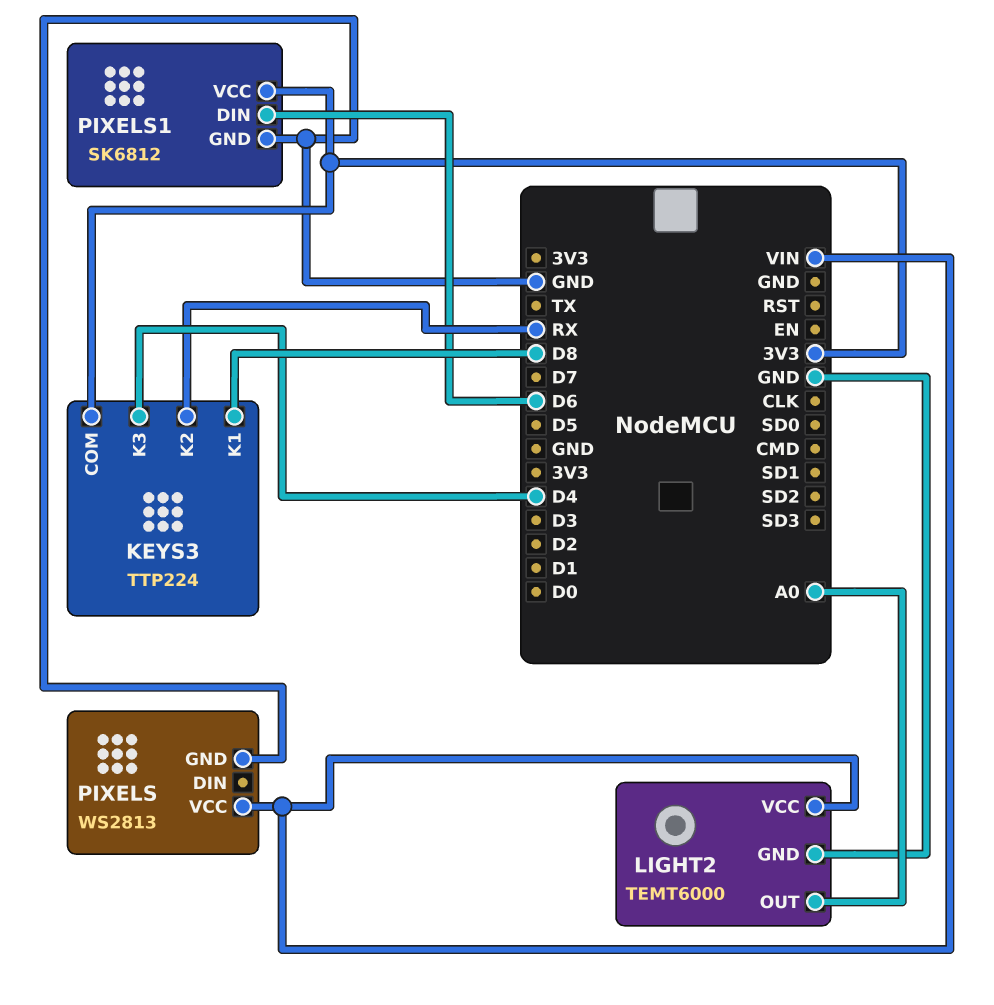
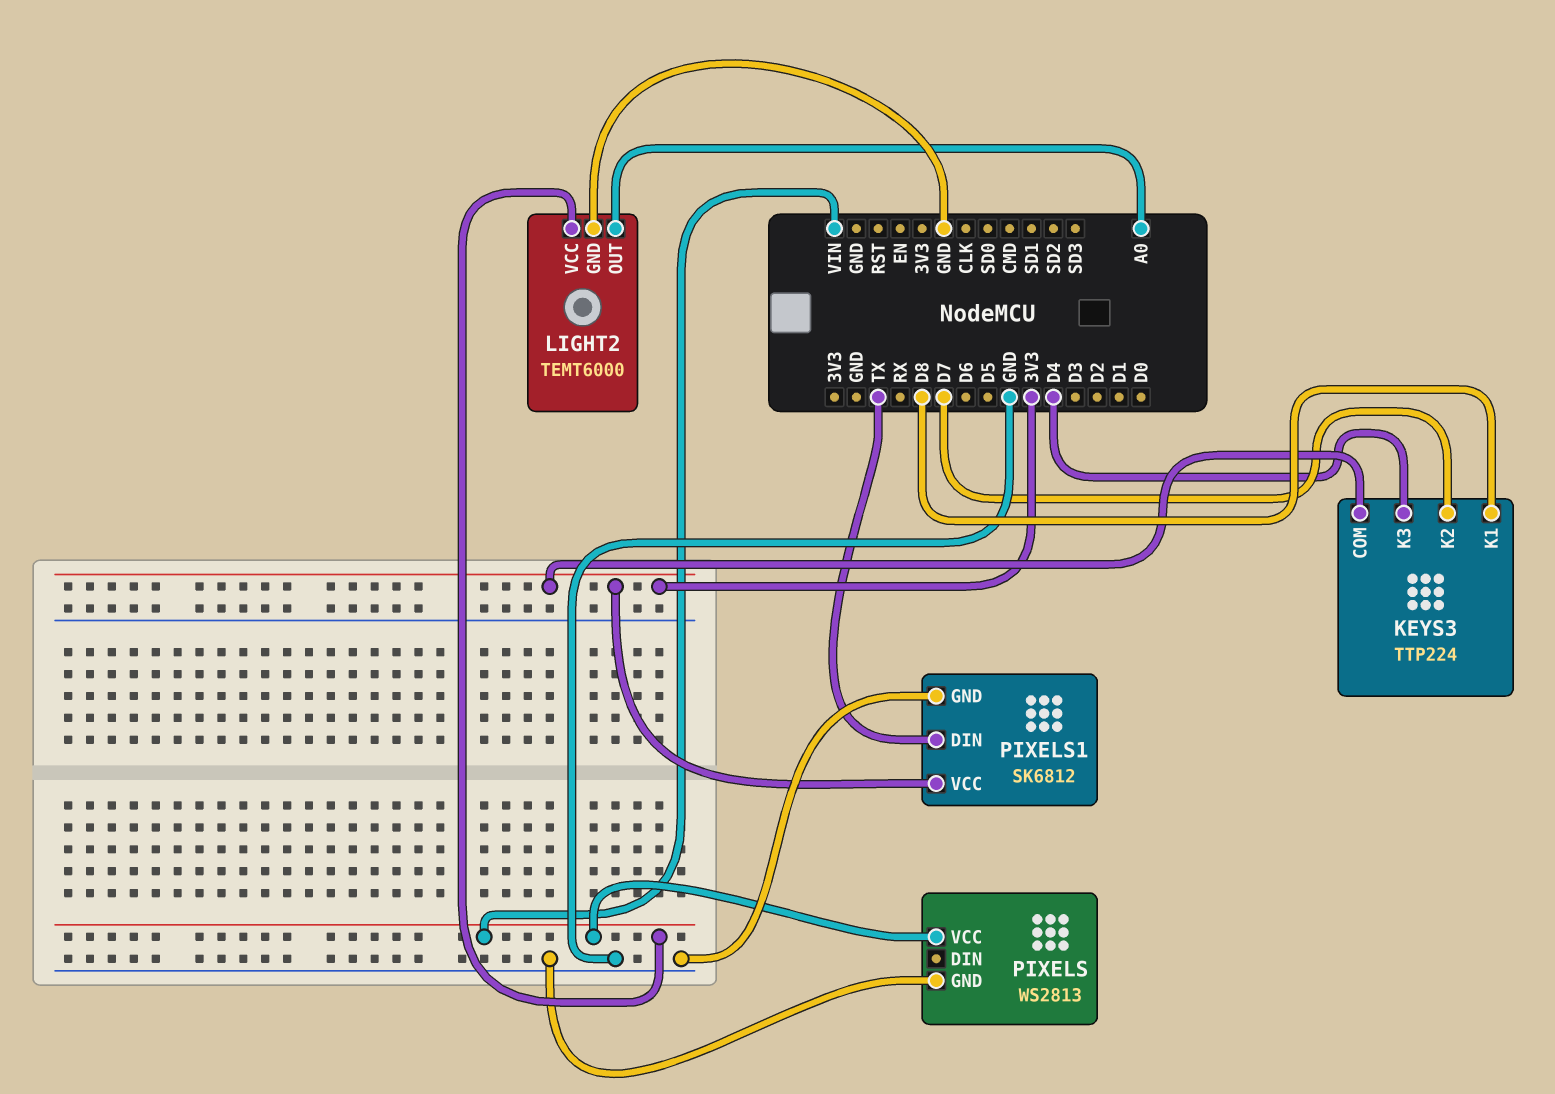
KEYS3 pin K2: RX -> D7
PIXELS1 pin DIN: D6 -> TX

